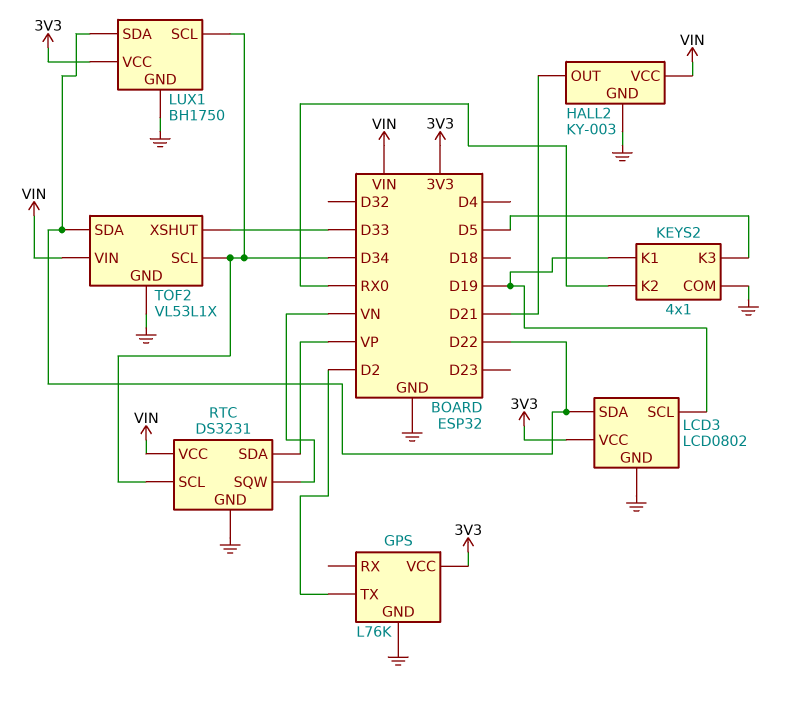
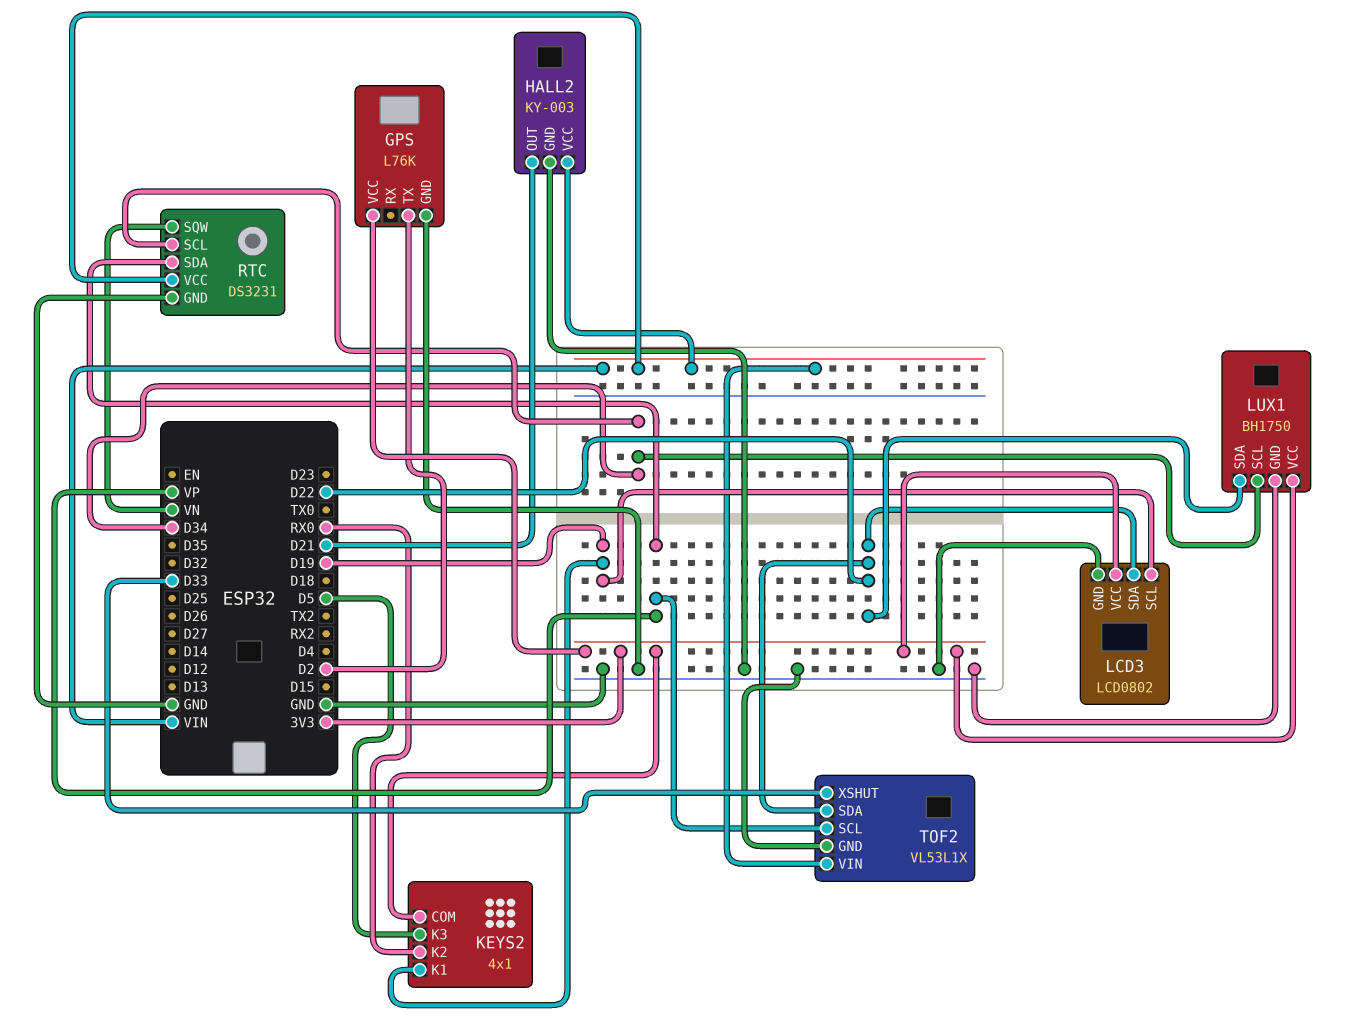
KEYS2 pin COM: GND -> 3V3
TOF2 pin SCL: D34 -> VP

